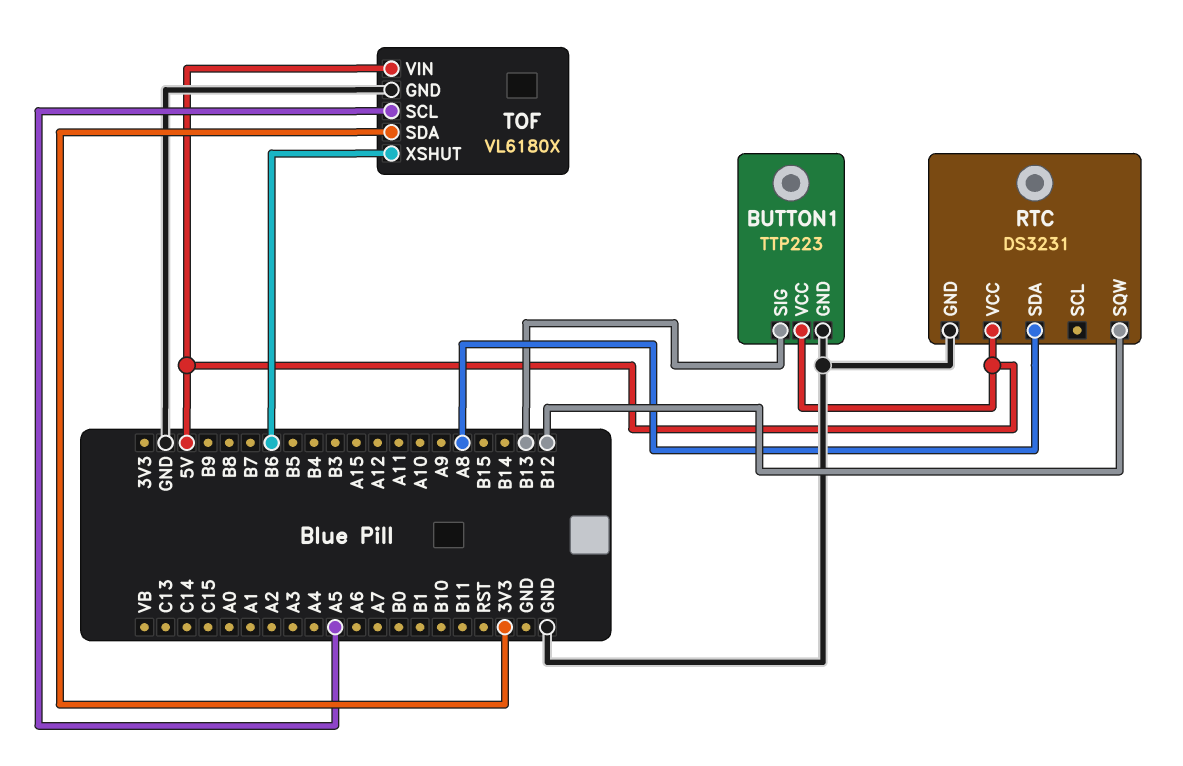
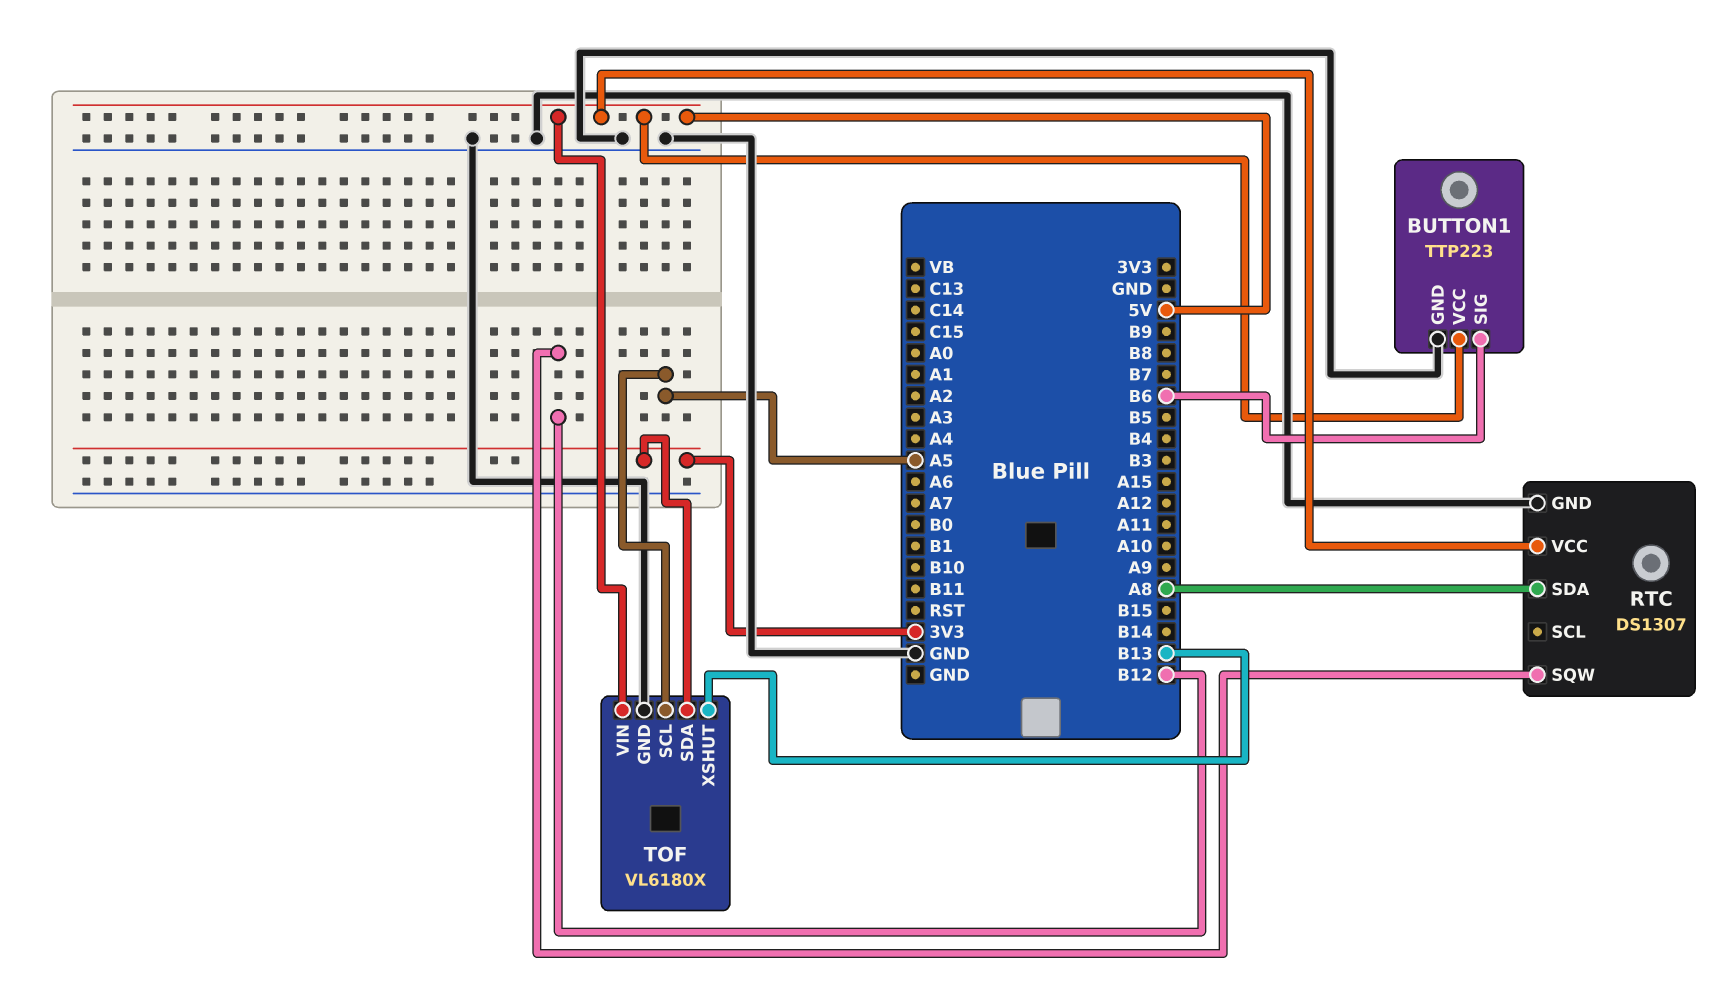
BUTTON1 pin SIG: B13 -> B6
RTC: DS3231 -> DS1307
TOF pin XSHUT: B6 -> B13

